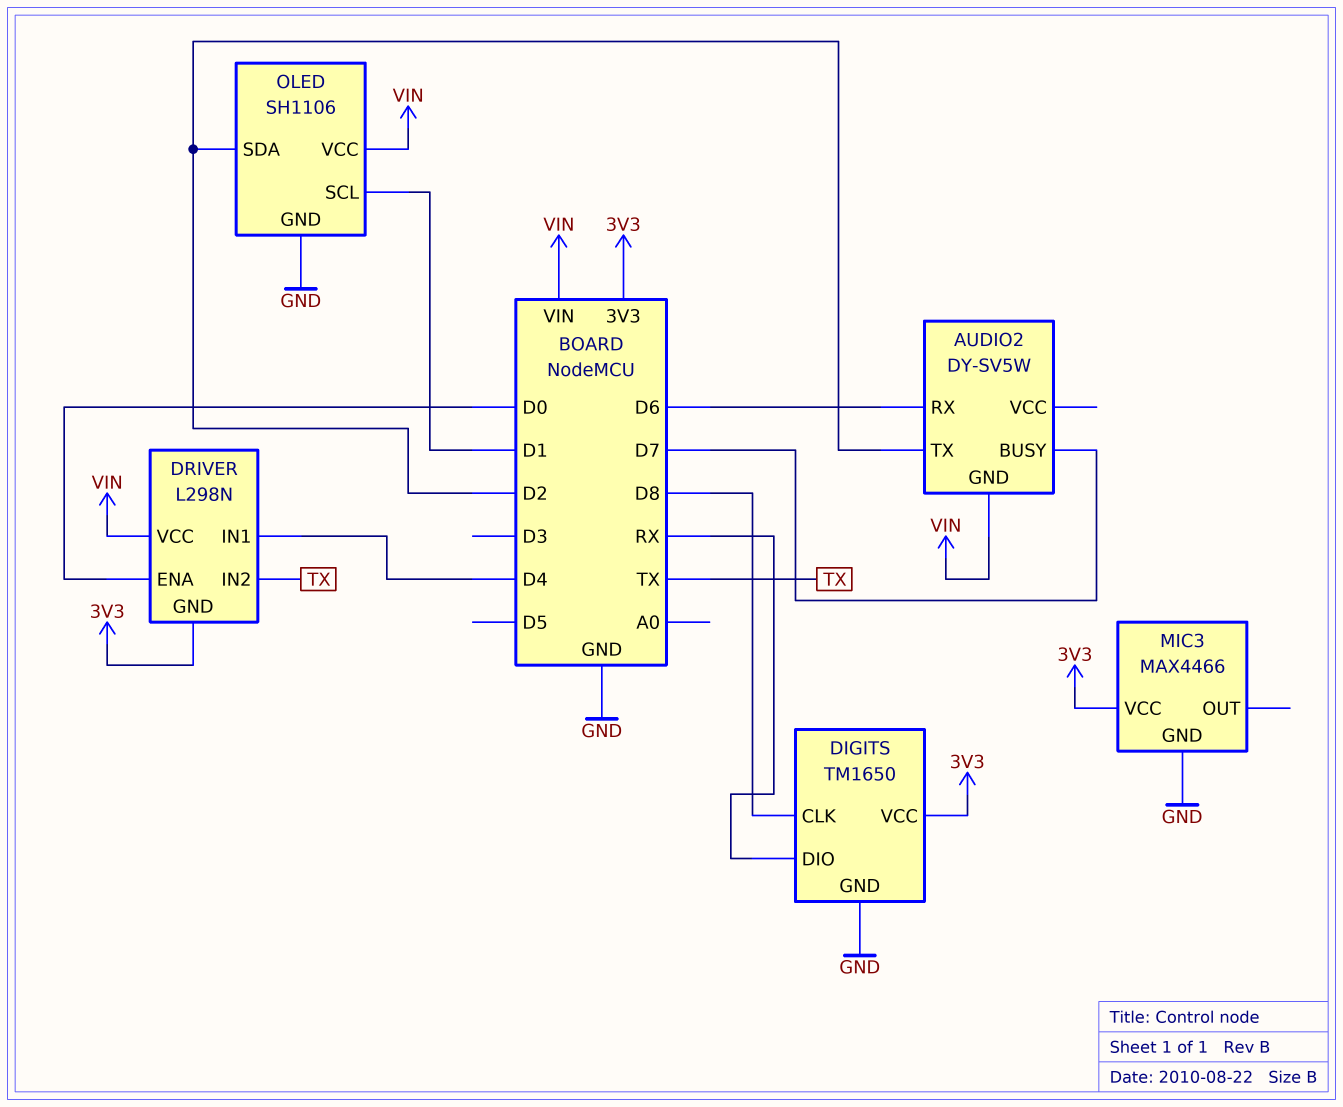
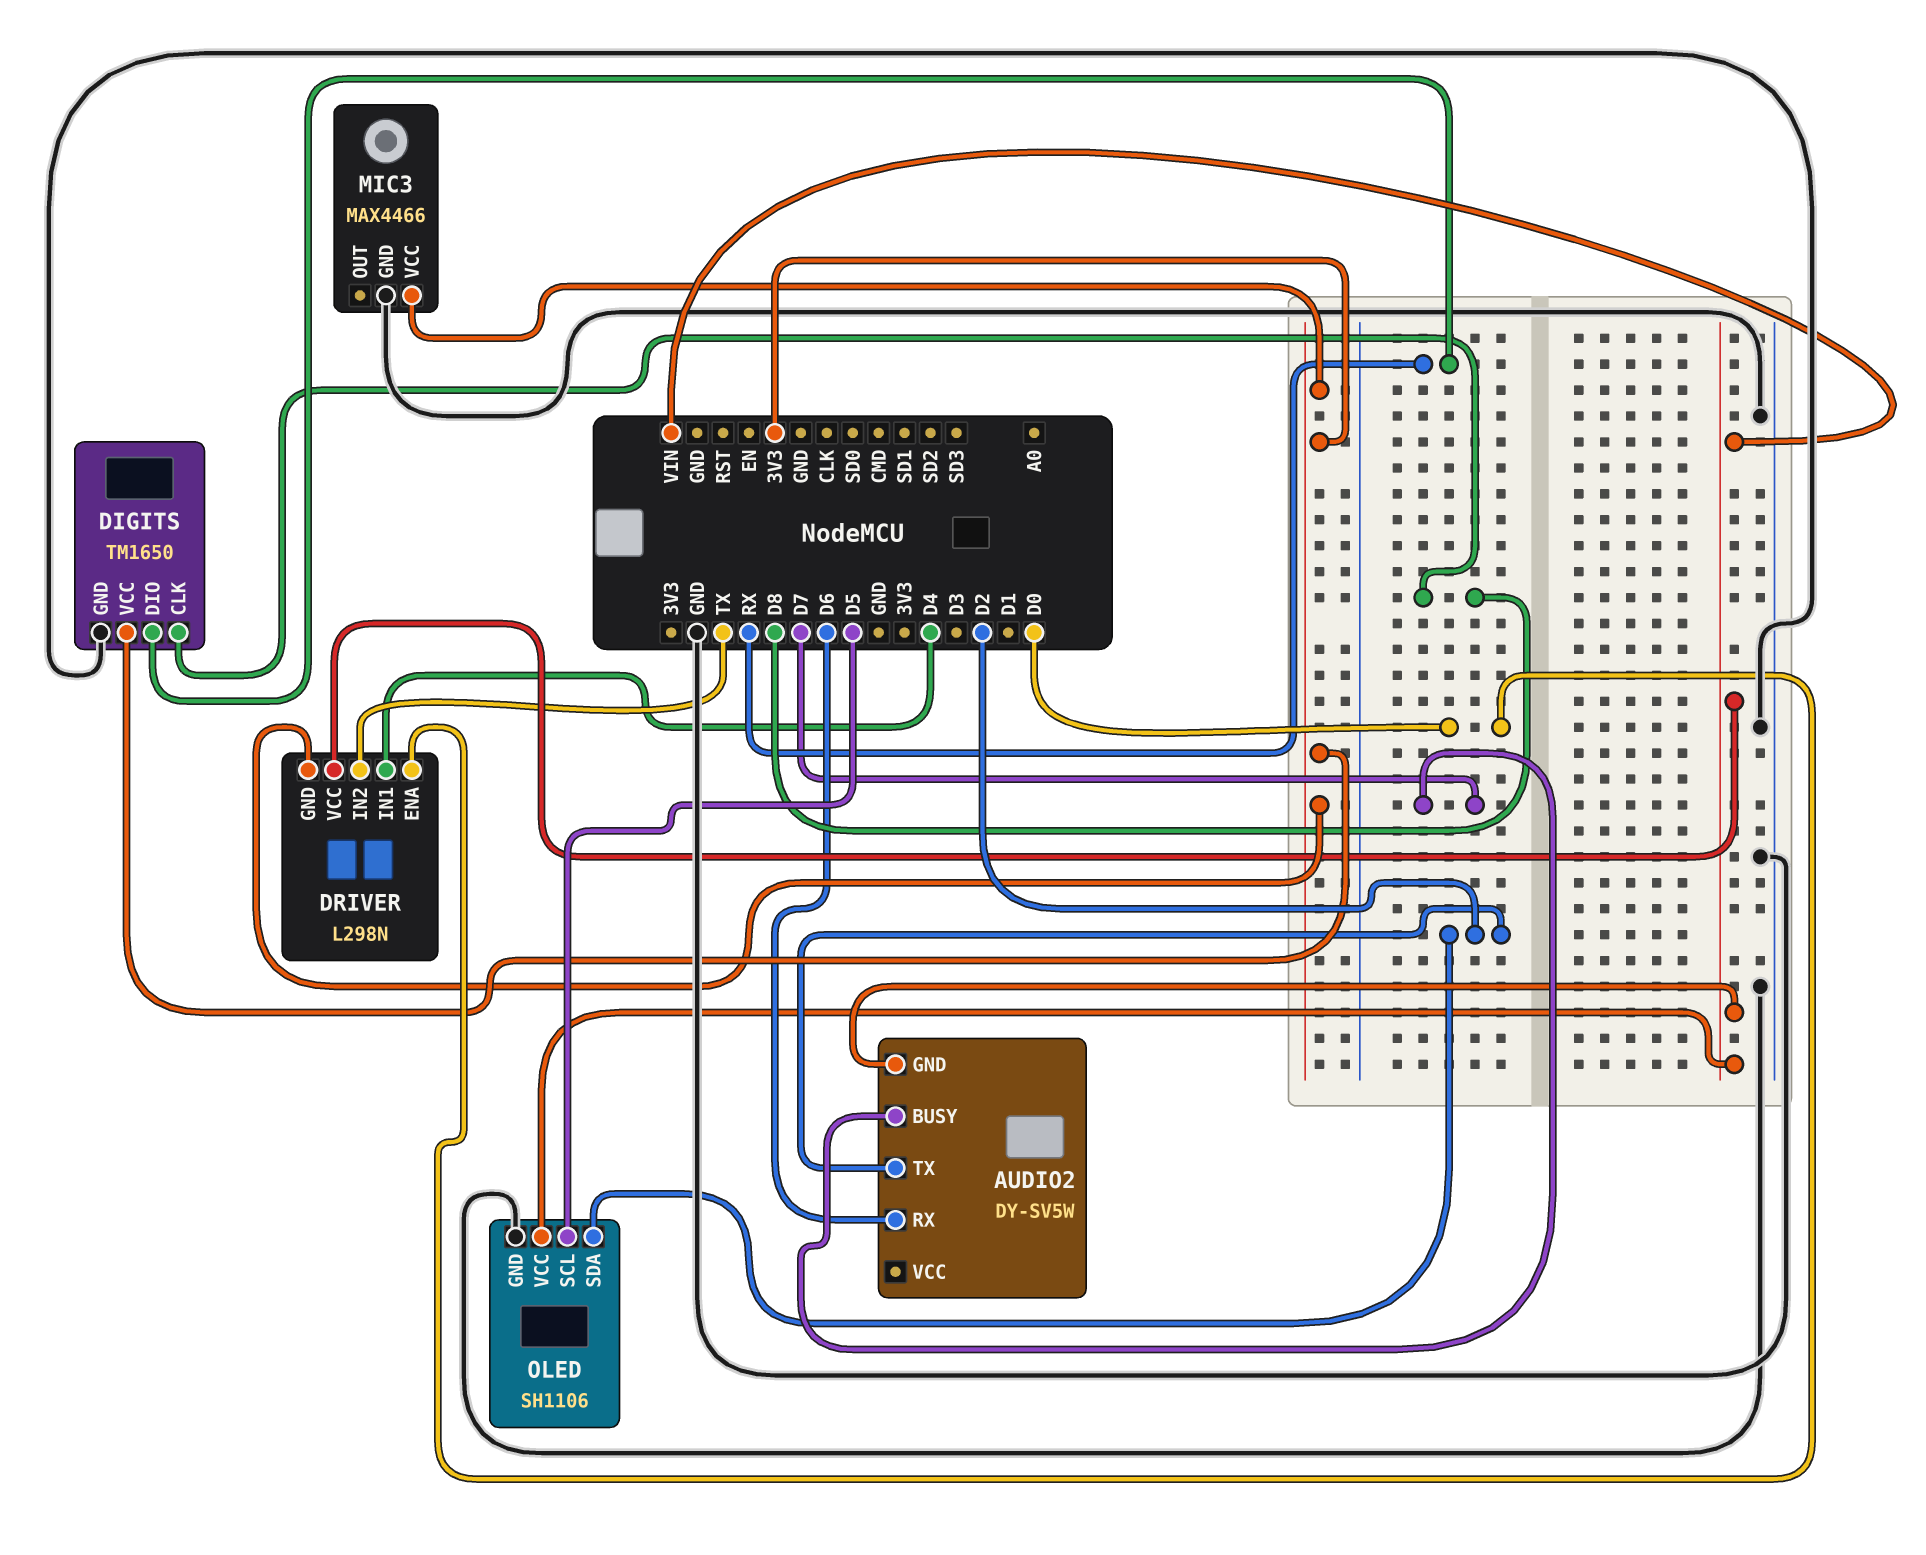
OLED pin SCL: D1 -> D5

